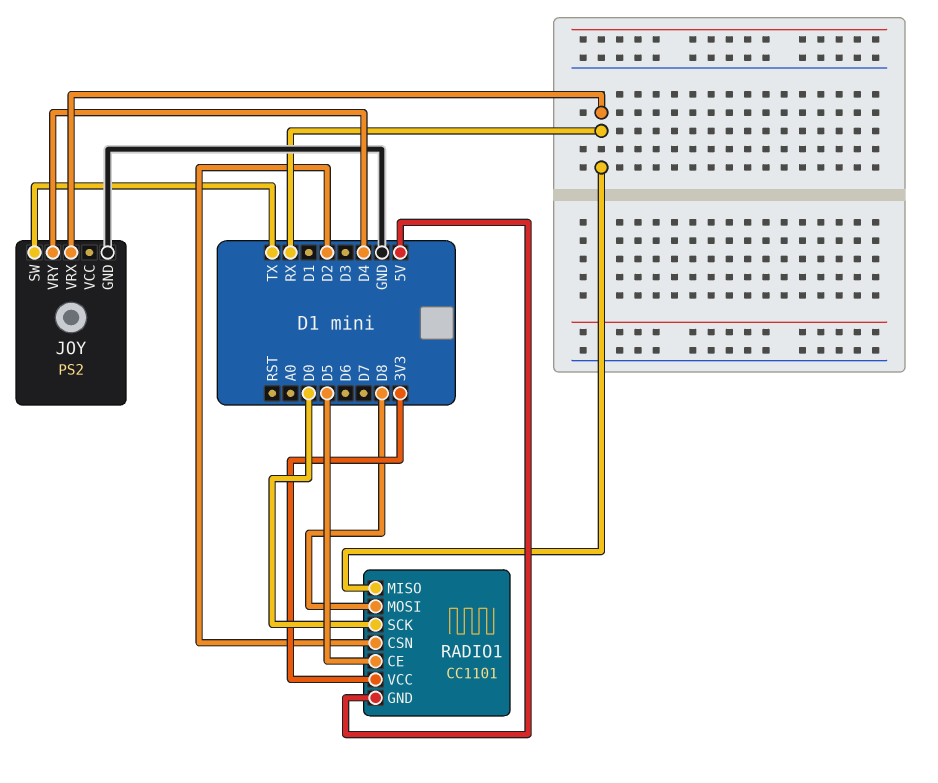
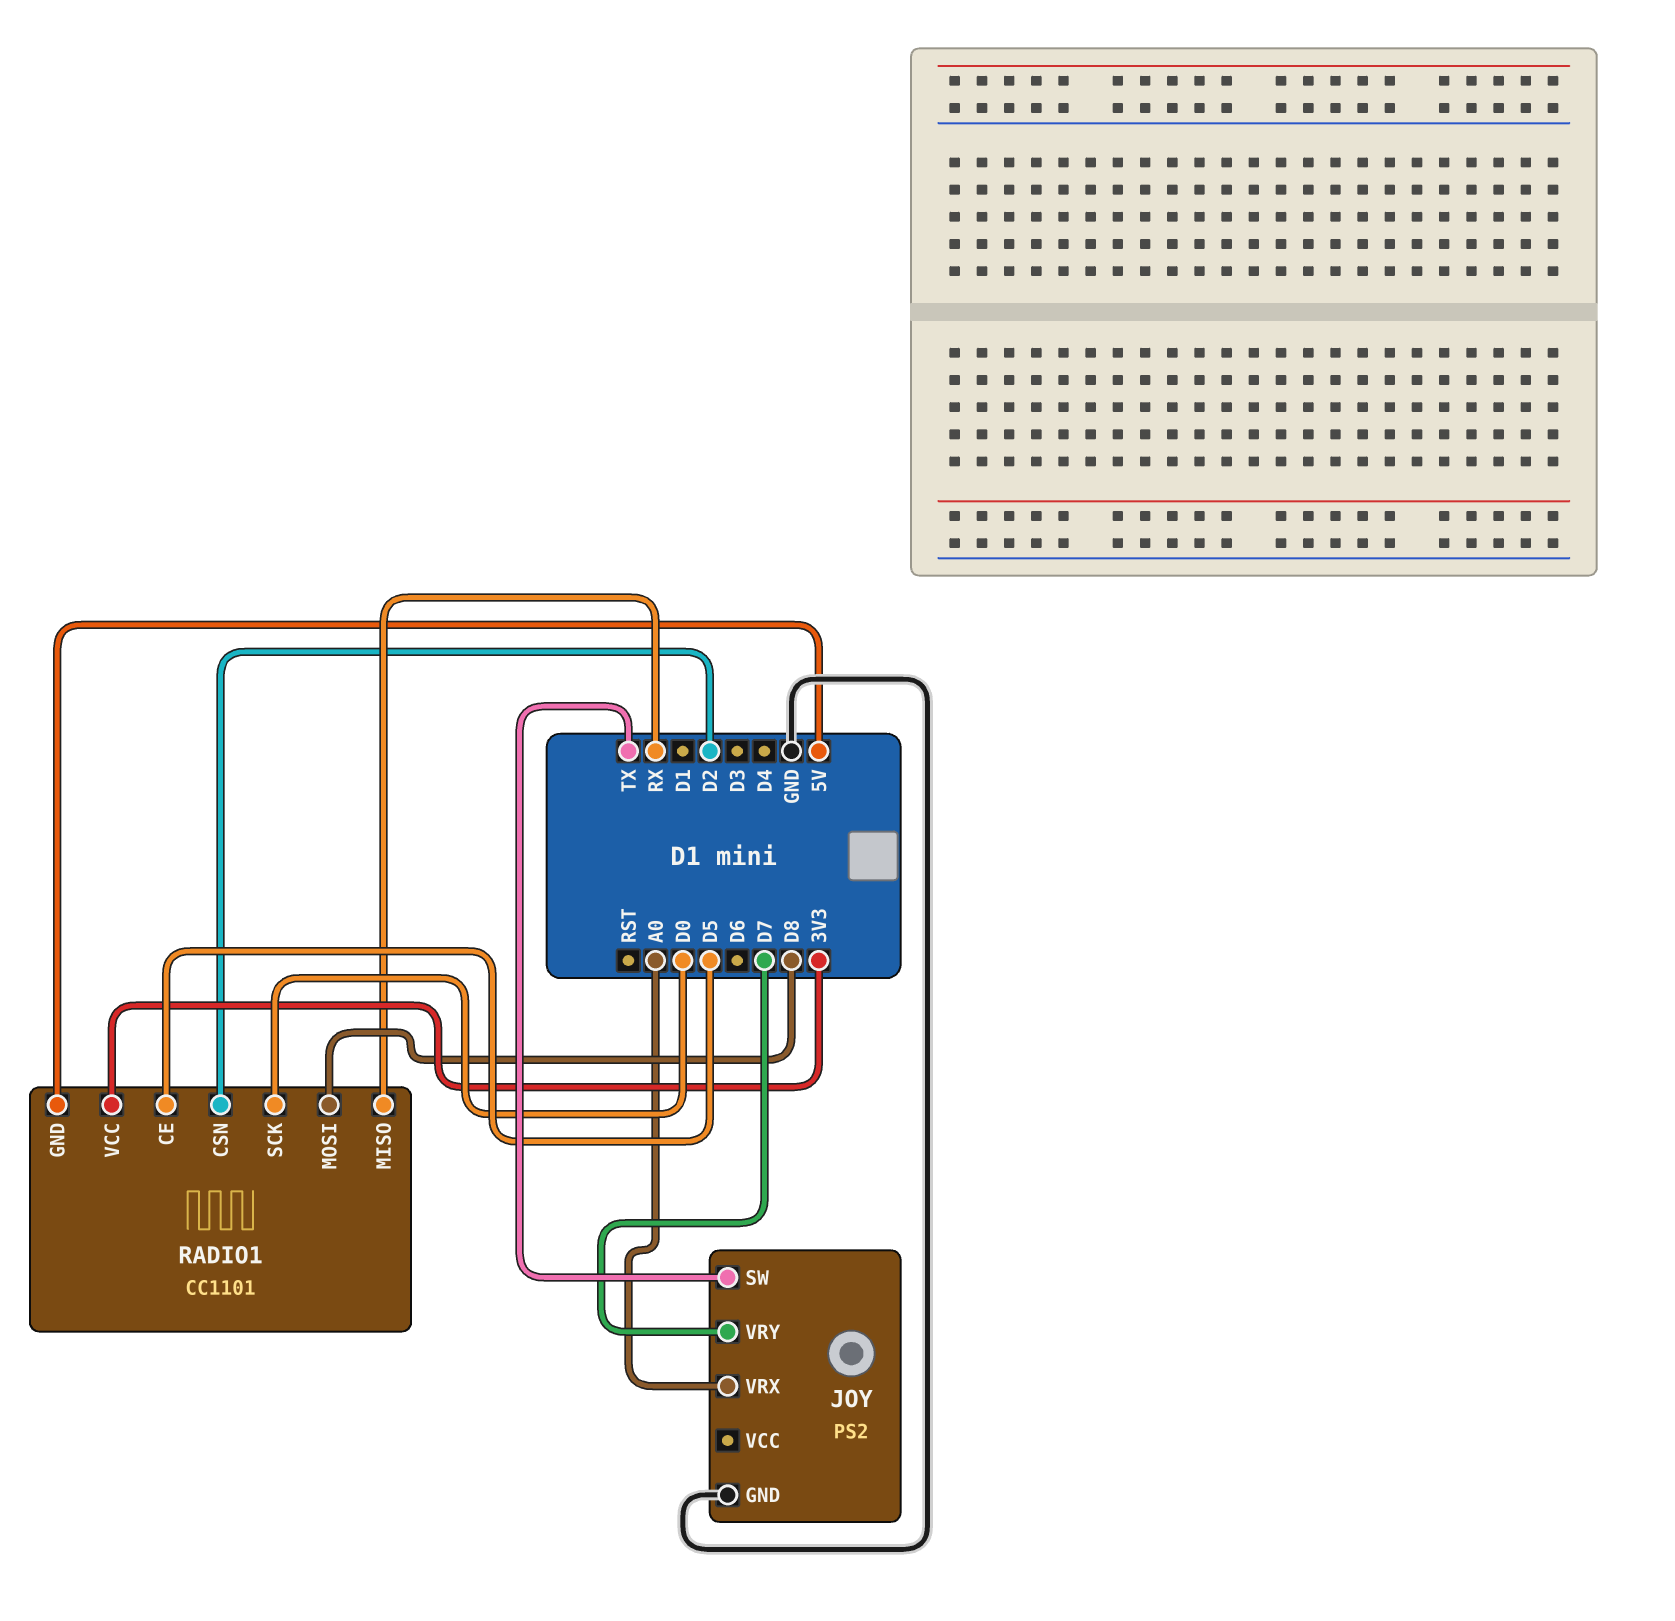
JOY pin VRX: RX -> A0
JOY pin VRY: D4 -> D7

